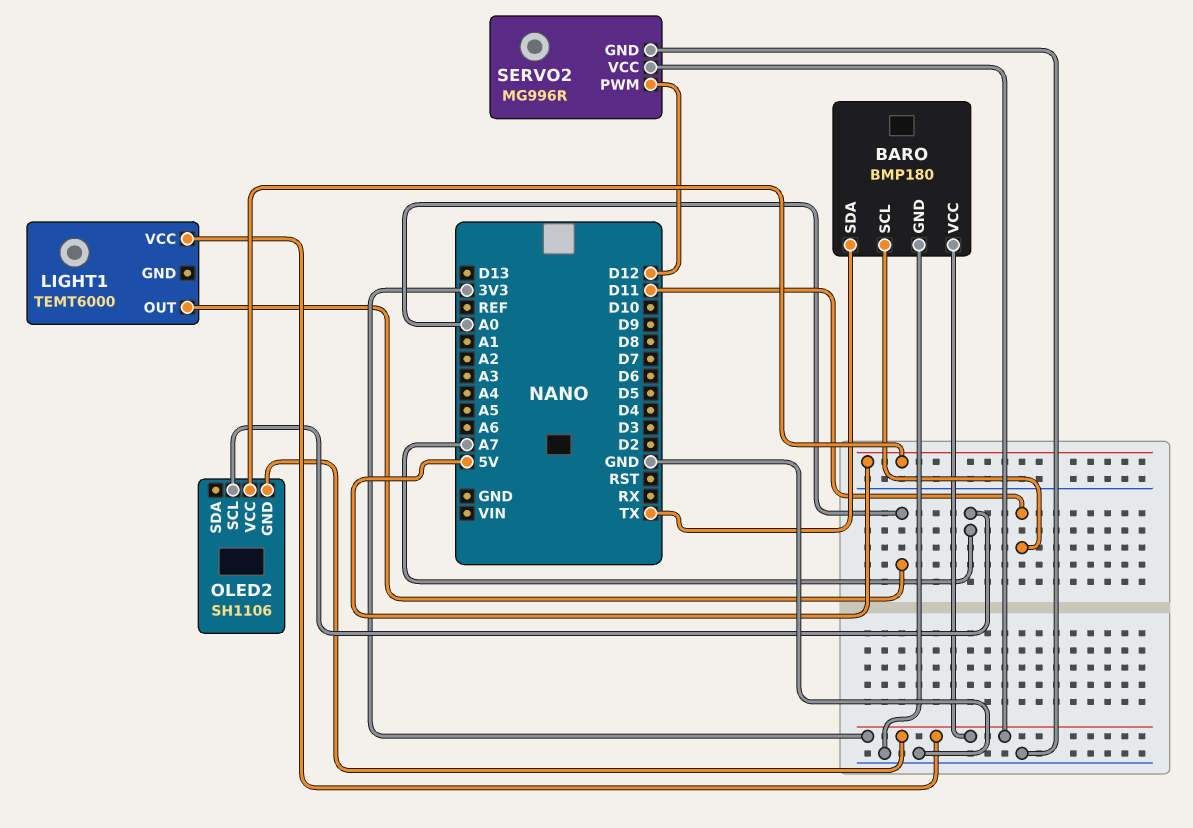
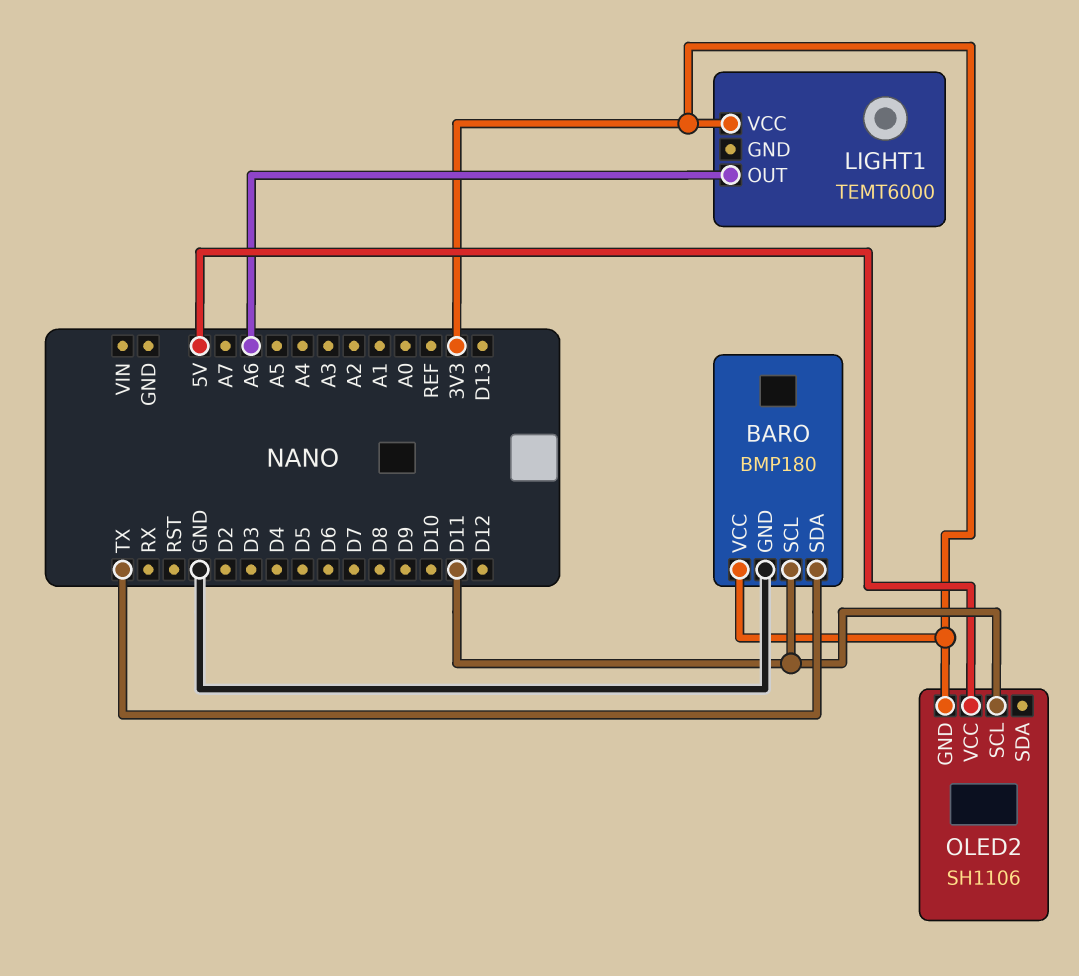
LIGHT1 pin OUT: A0 -> A6
OLED2 pin SCL: A7 -> D11
SERVO2: MG996R -> none
SERVO2 pin GND: GND -> none
SERVO2 pin PWM: D12 -> none
SERVO2 pin VCC: 3V3 -> none

